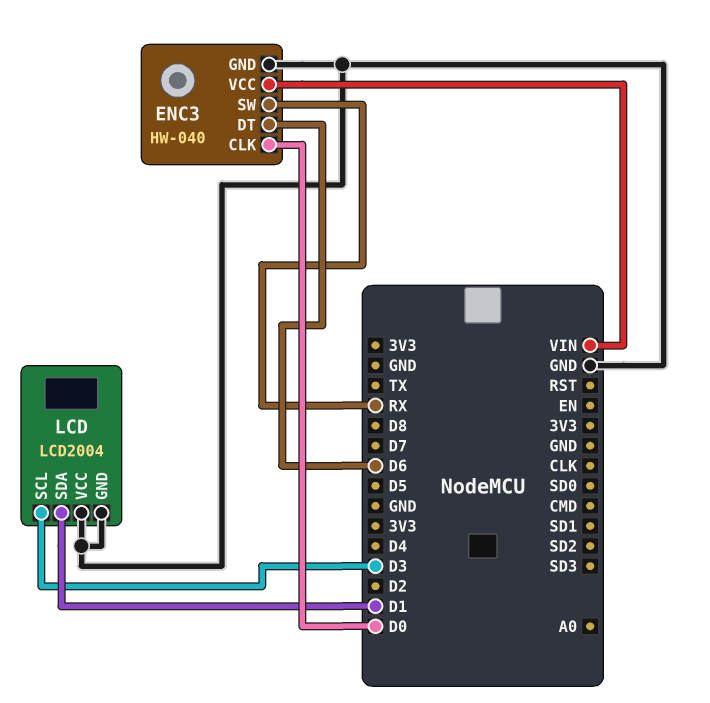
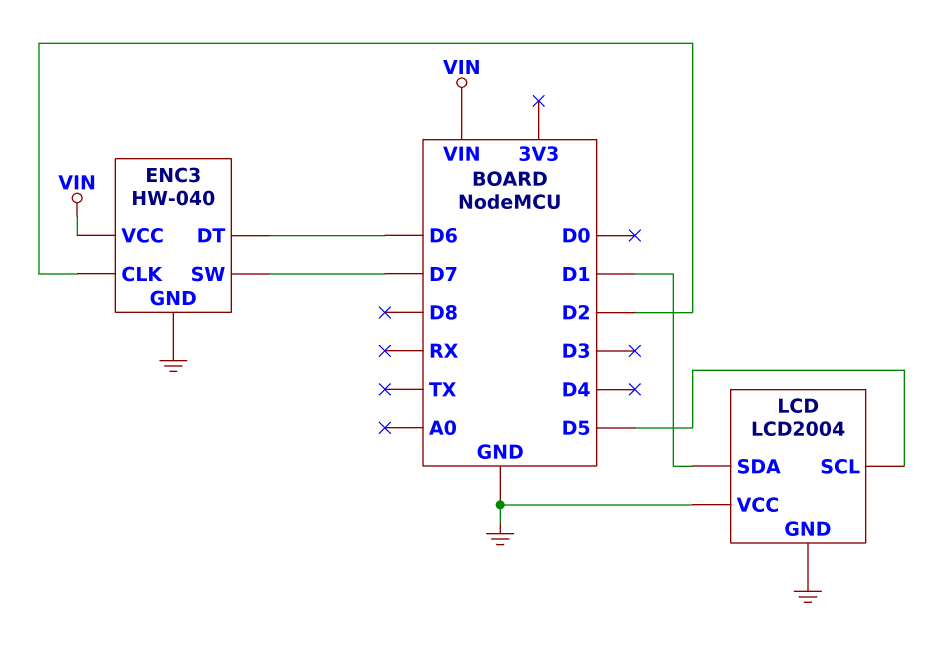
ENC3 pin CLK: D0 -> D2
ENC3 pin SW: RX -> D7
LCD pin SCL: D3 -> D5

